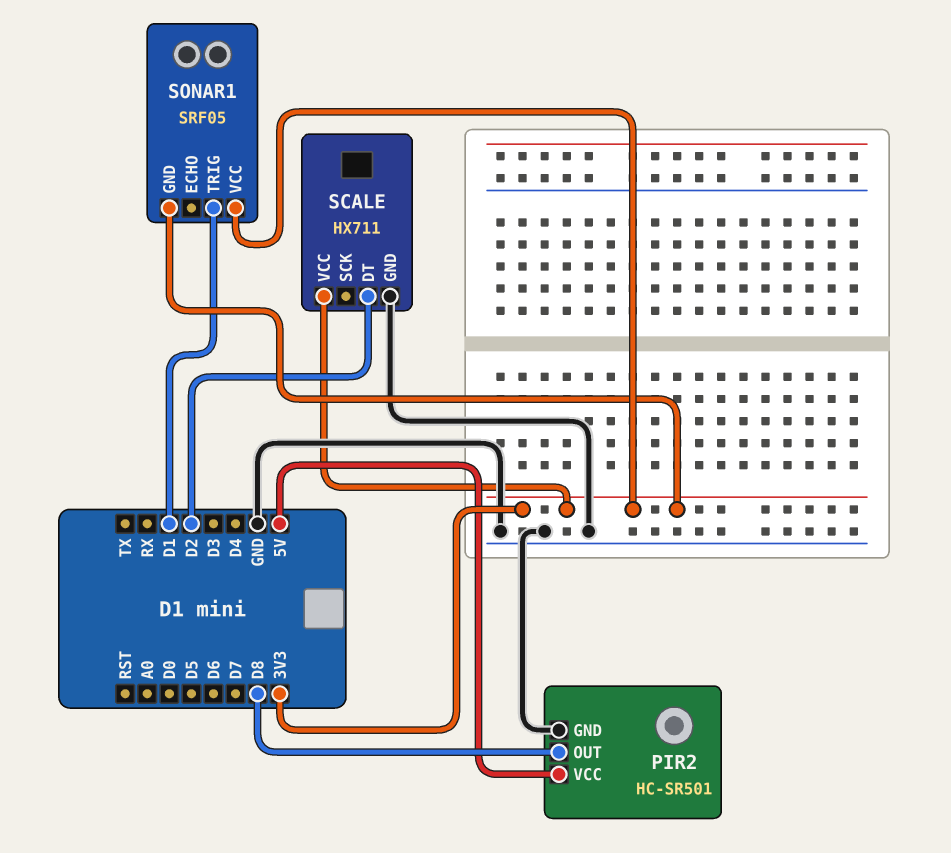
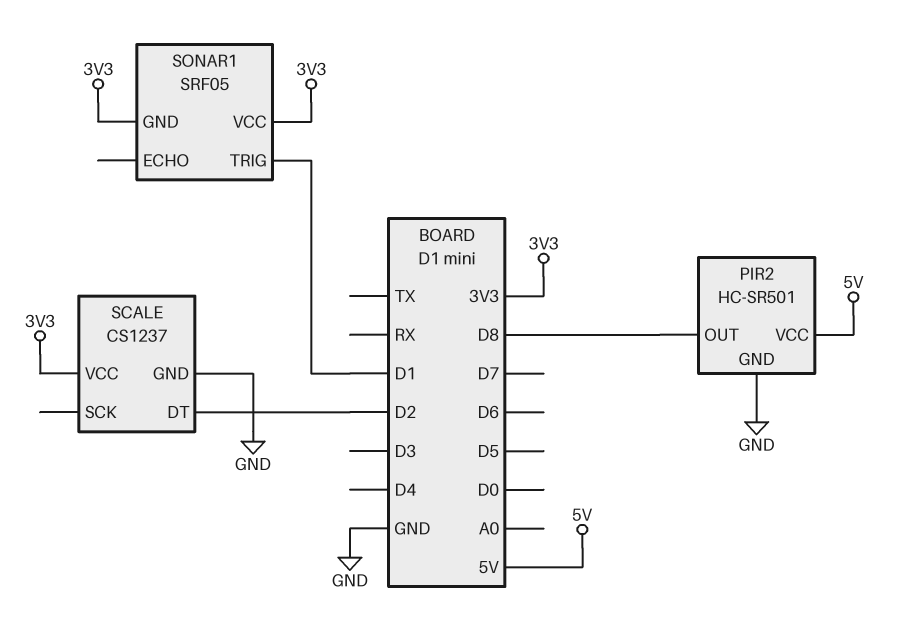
SCALE: HX711 -> CS1237

